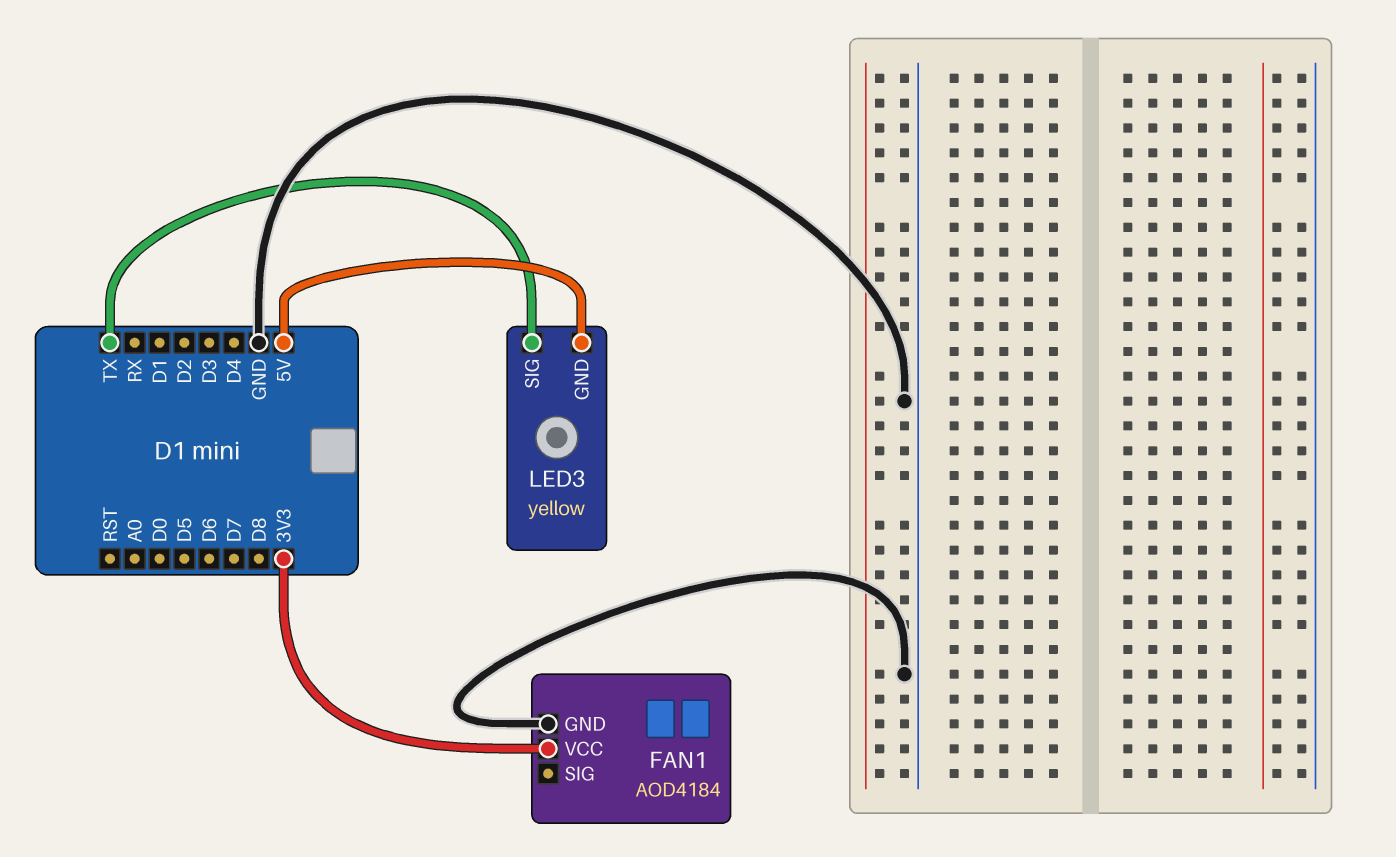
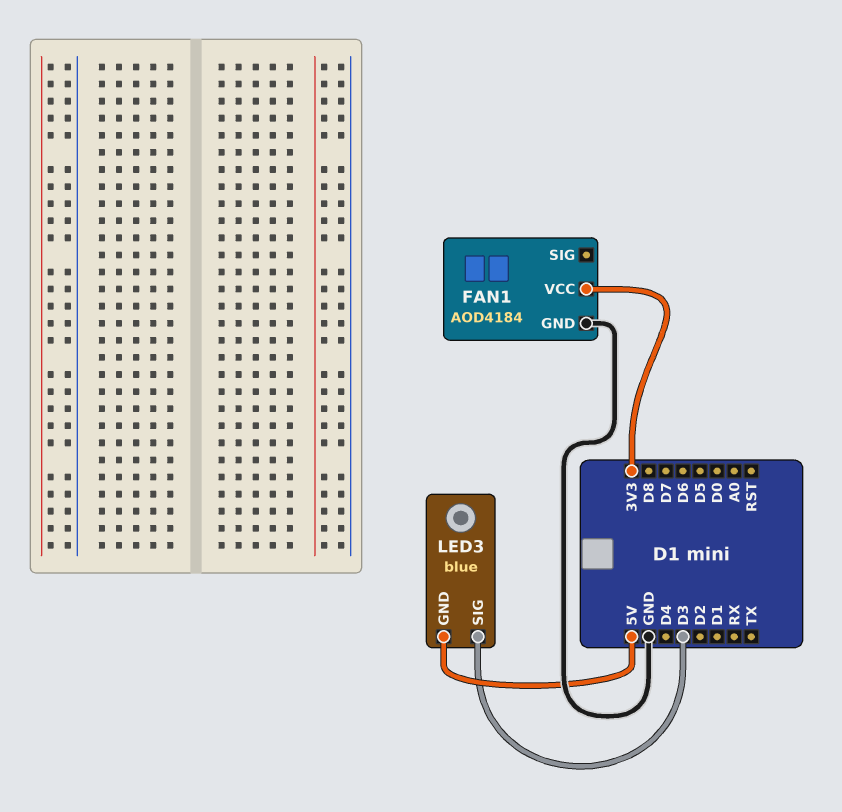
LED3: yellow -> blue
LED3 pin SIG: TX -> D3

